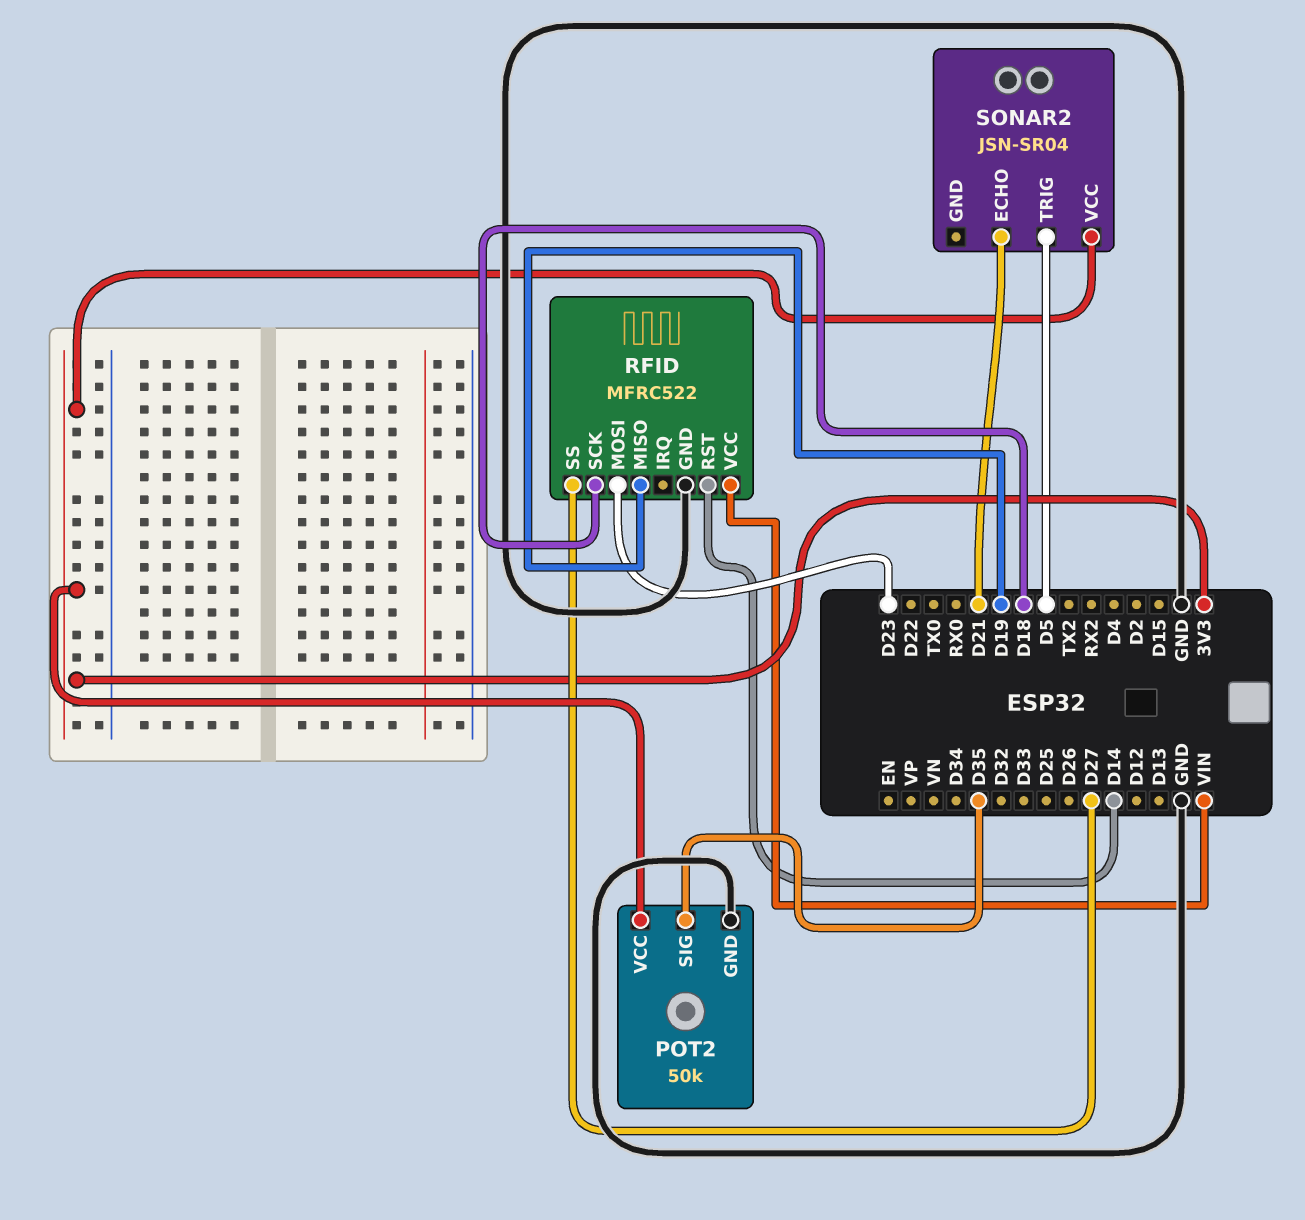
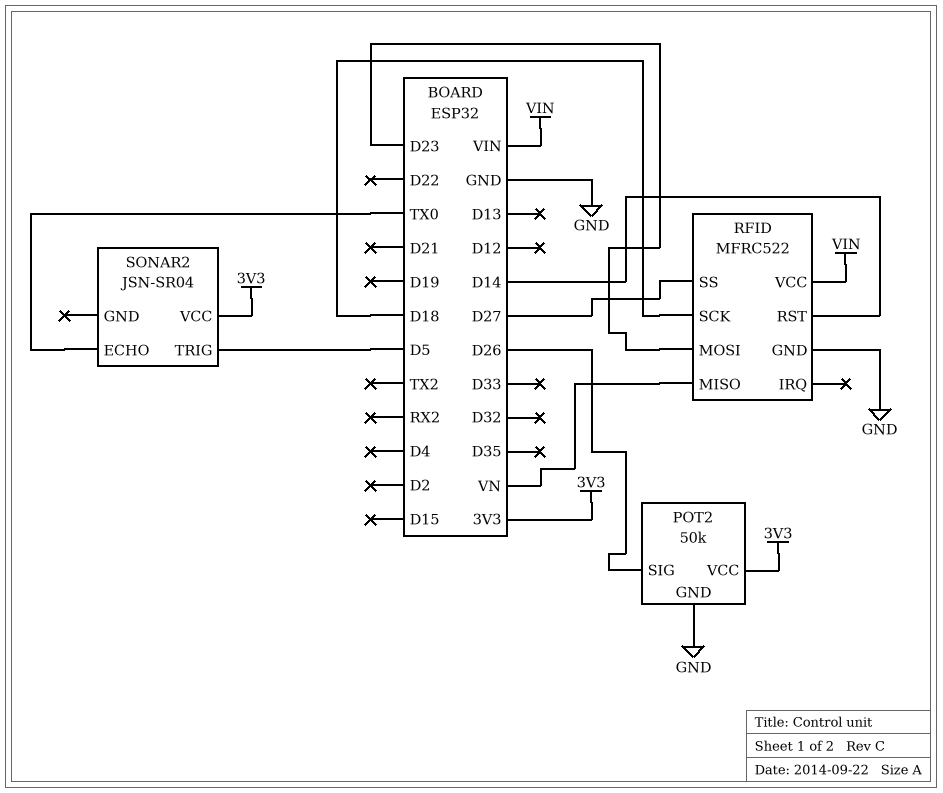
POT2 pin SIG: D35 -> D26
RFID pin MISO: D19 -> VN
SONAR2 pin ECHO: D21 -> TX0

